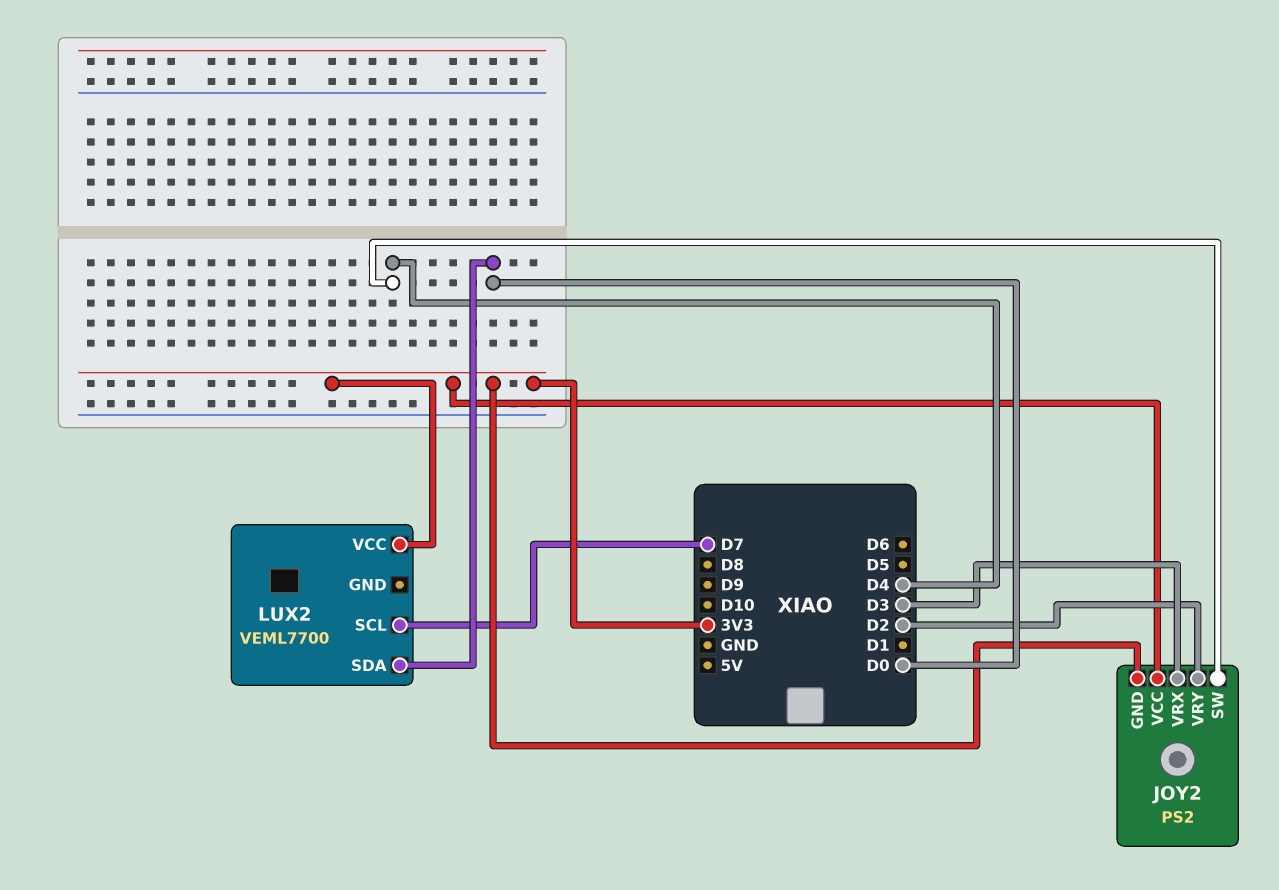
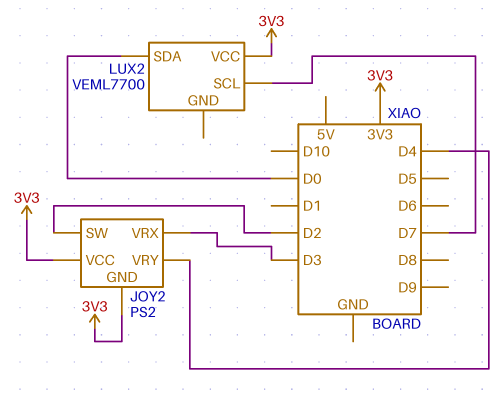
JOY2 pin SW: D4 -> D2
JOY2 pin VRY: D2 -> D4

